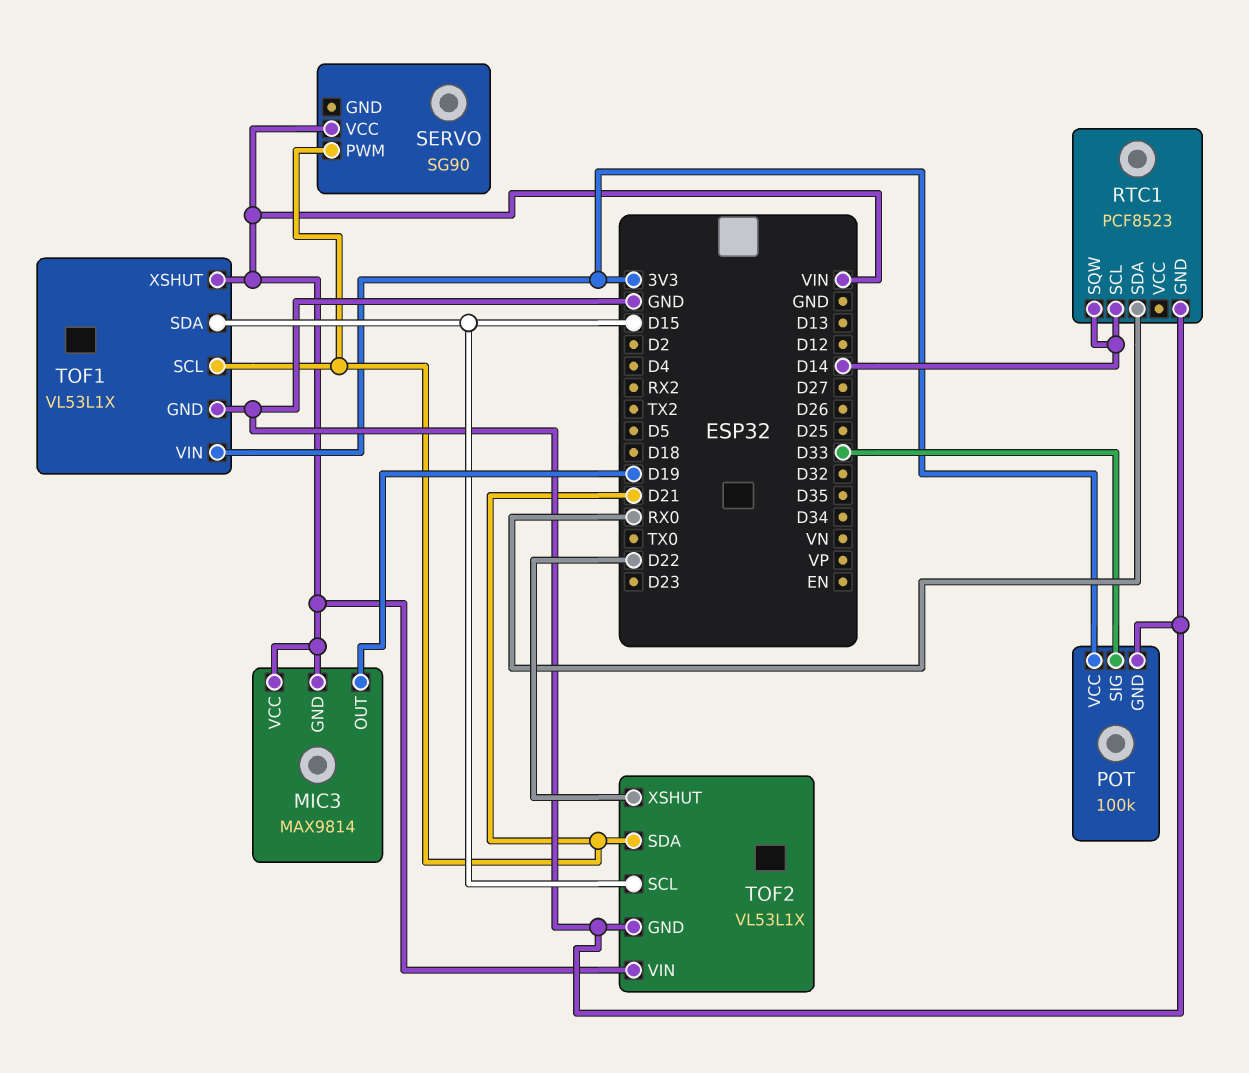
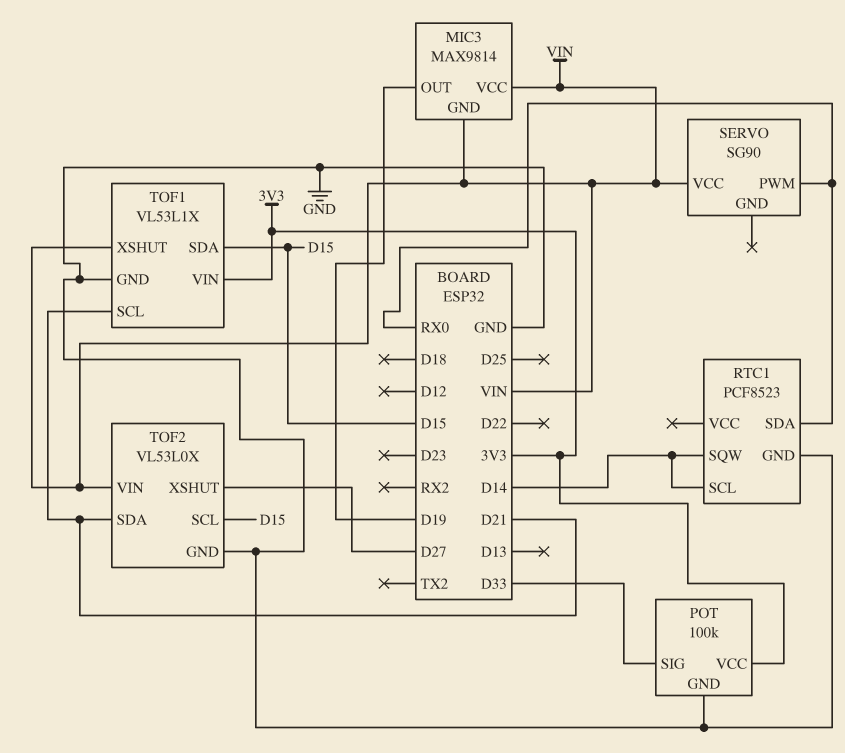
SERVO pin PWM: D21 -> RX0
TOF2: VL53L1X -> VL53L0X
TOF2 pin XSHUT: D22 -> D27

